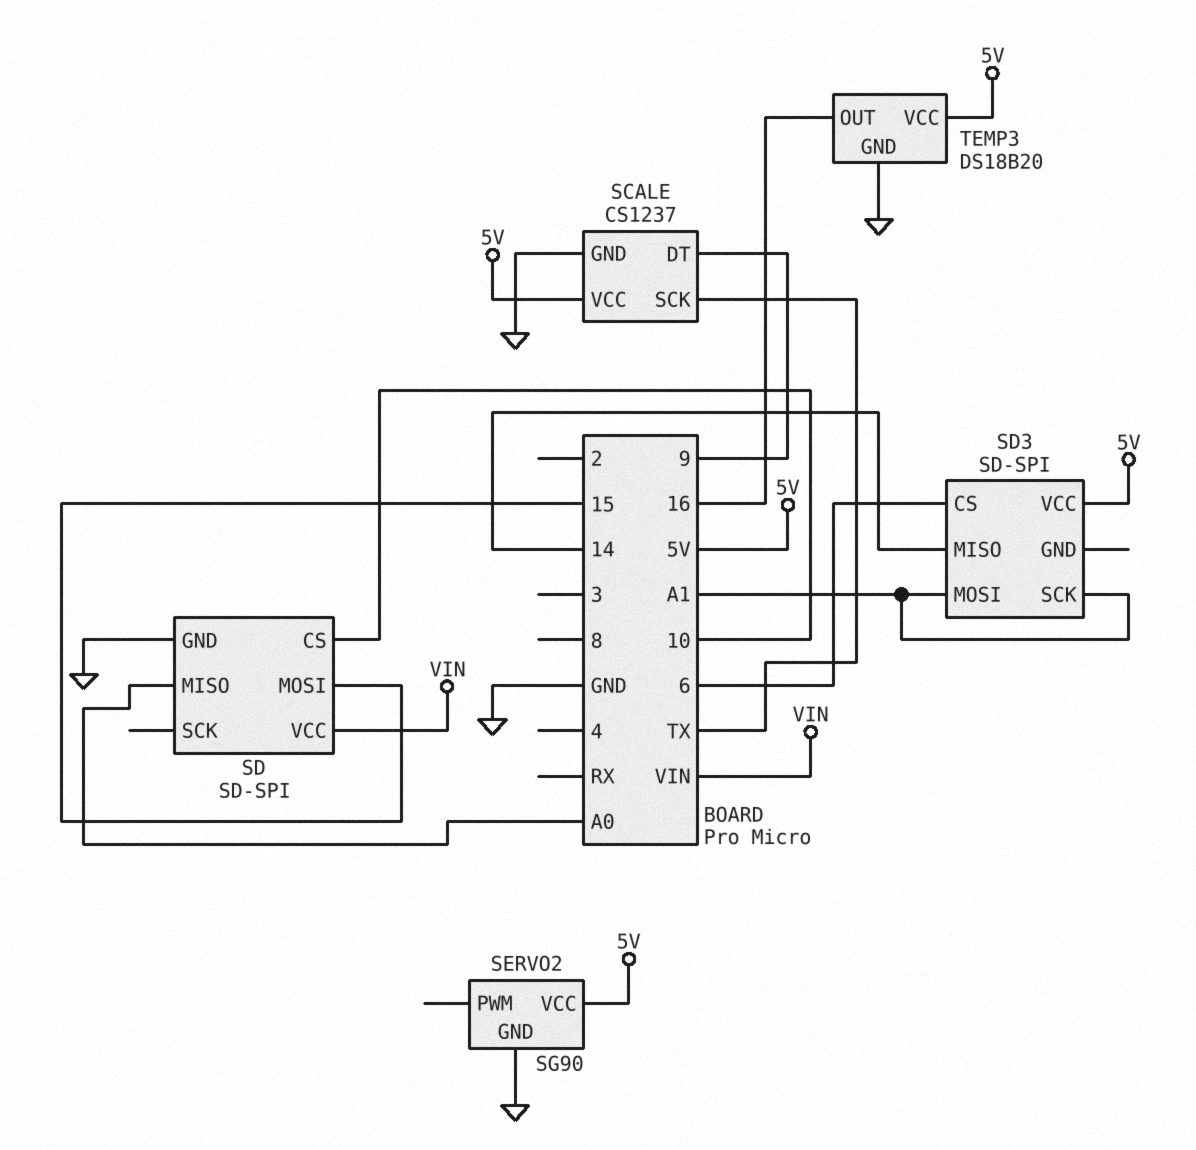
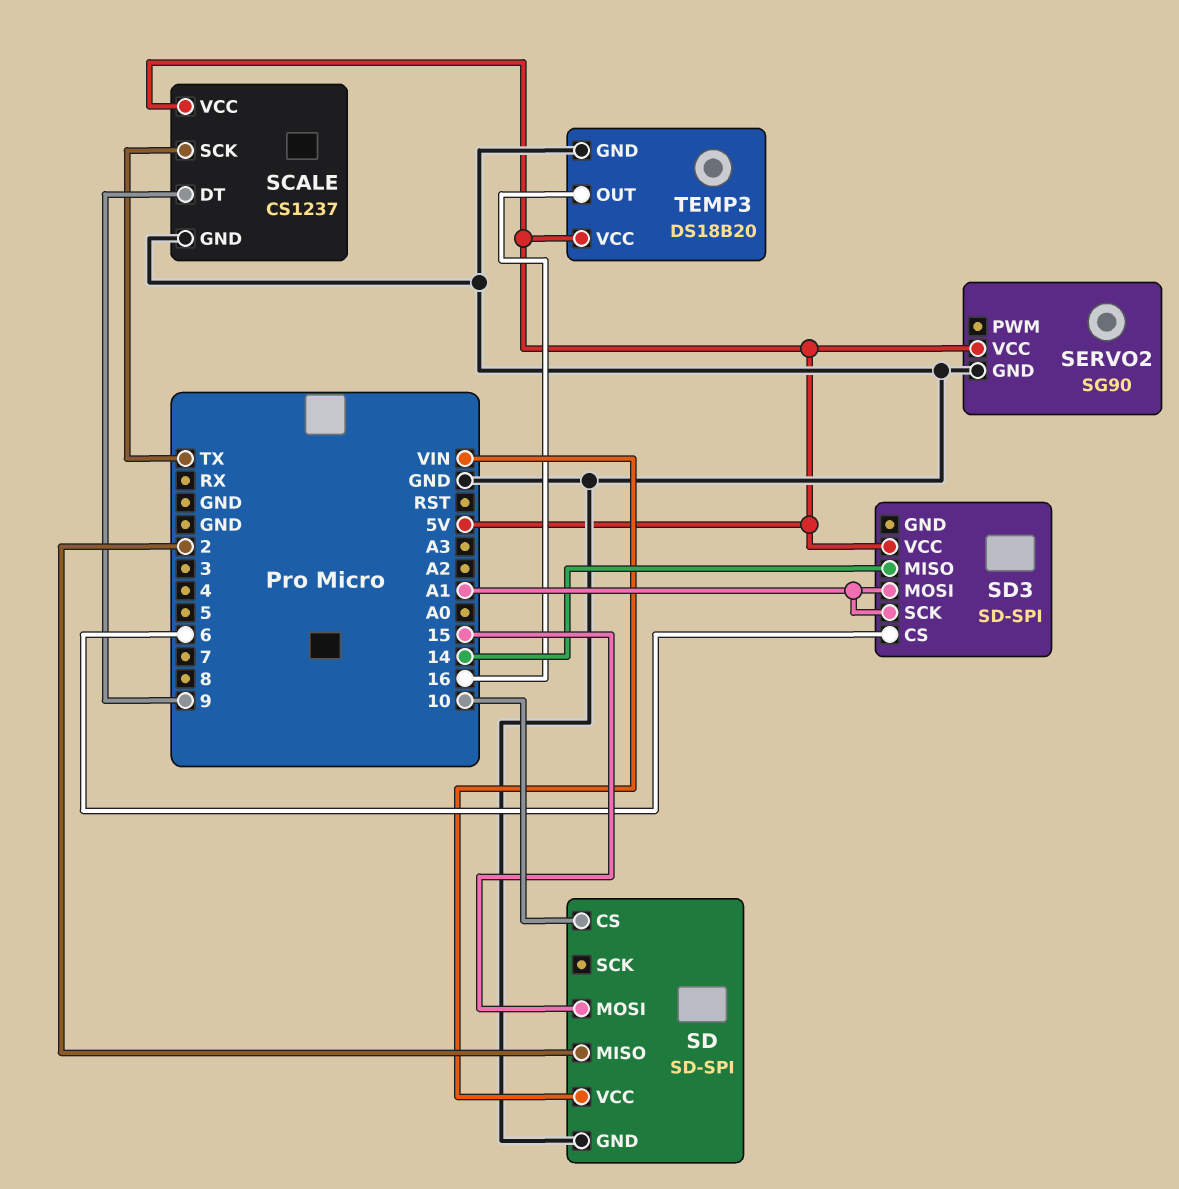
SD pin MISO: A0 -> 2

